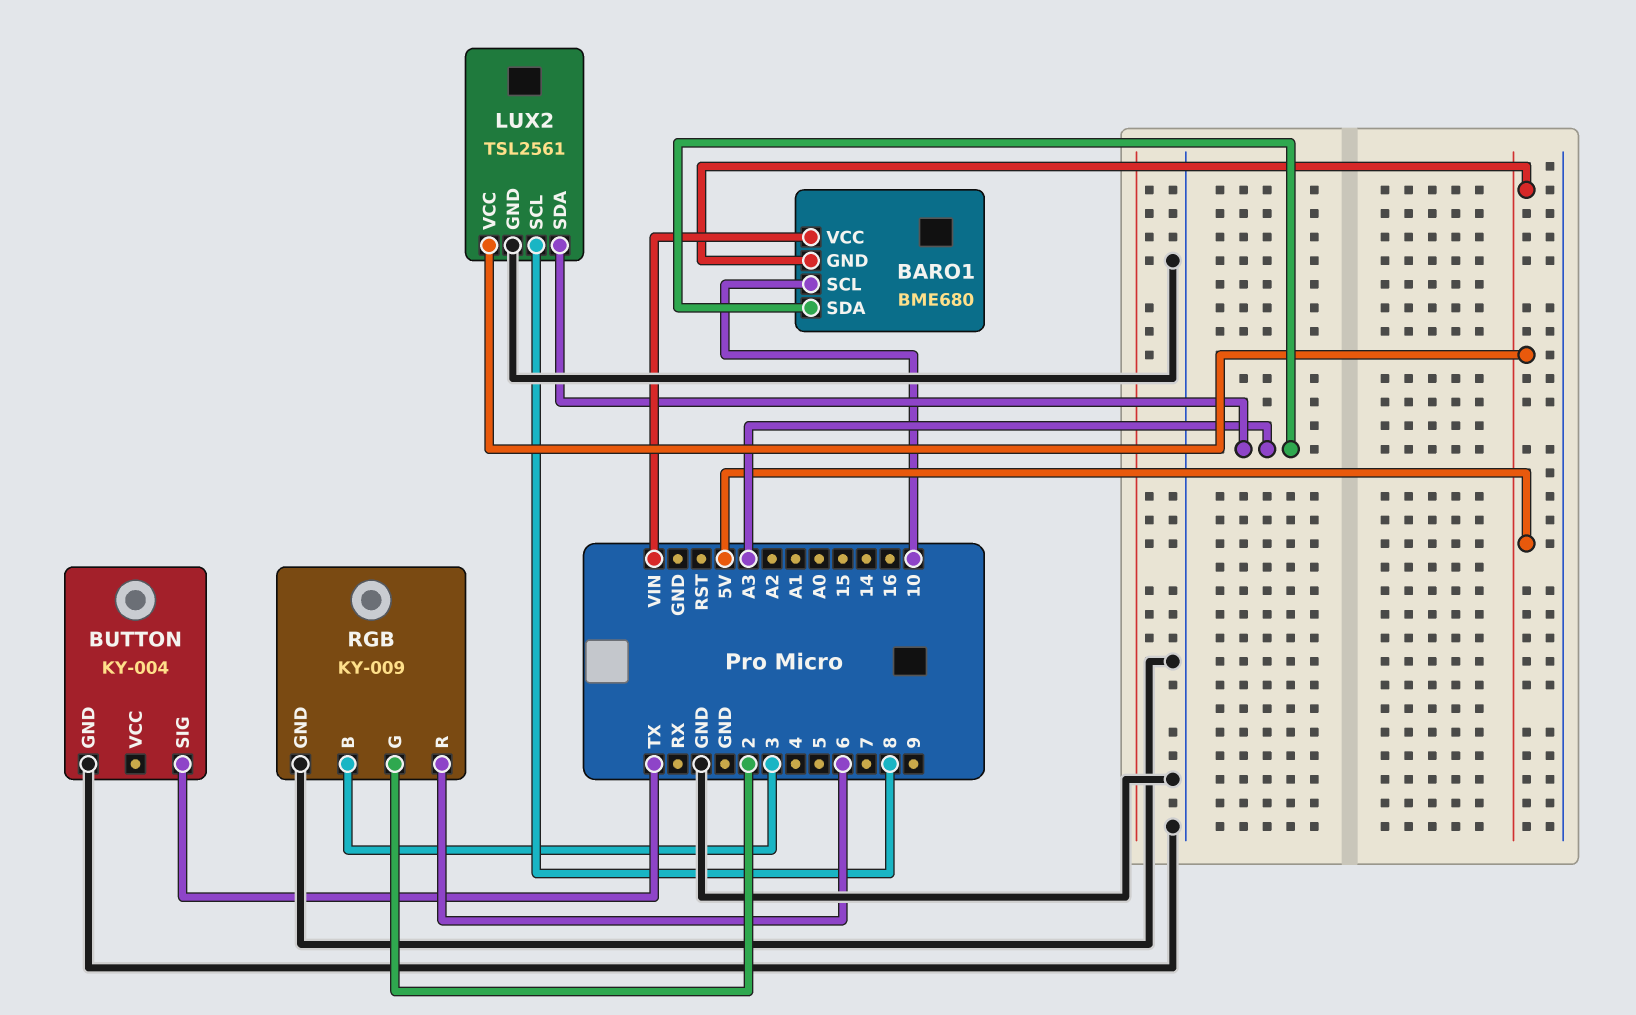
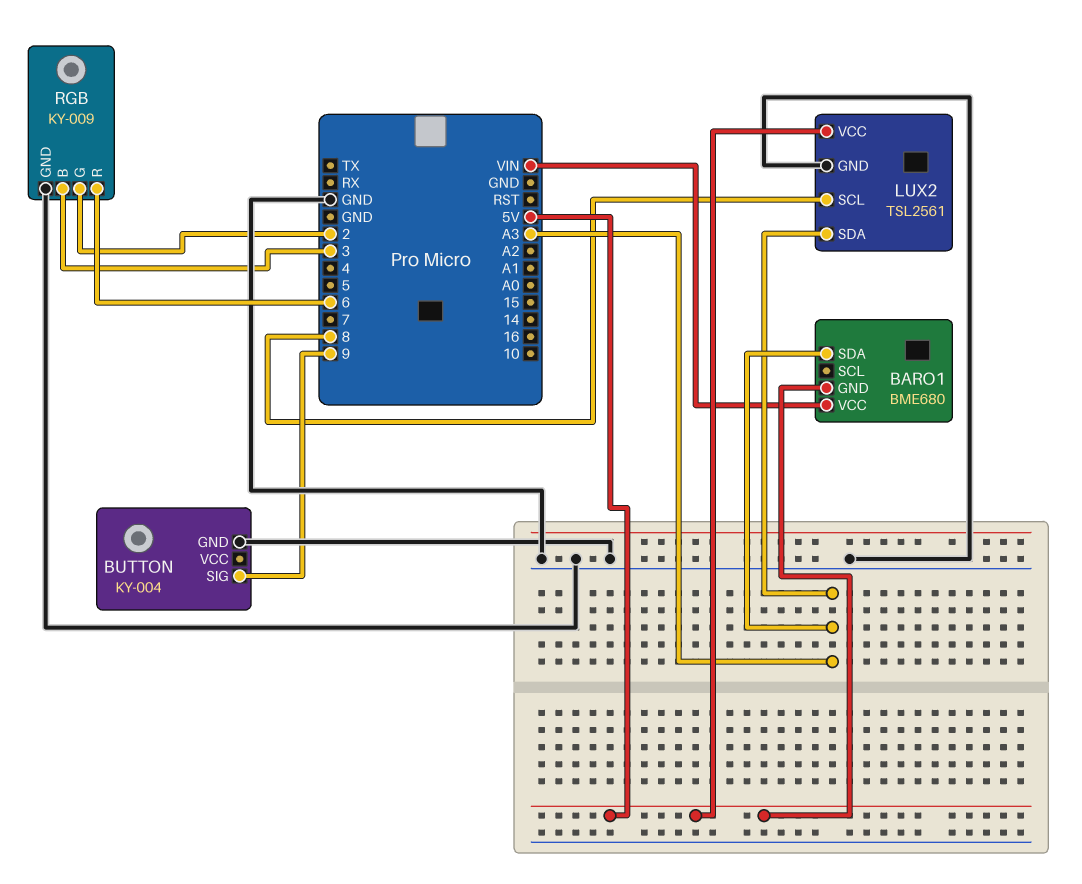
BARO1 pin SCL: 10 -> none
BUTTON pin SIG: TX -> 9

